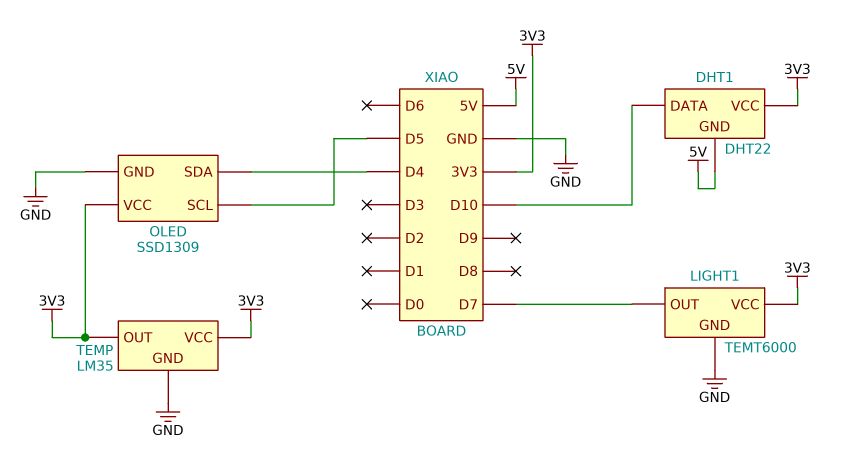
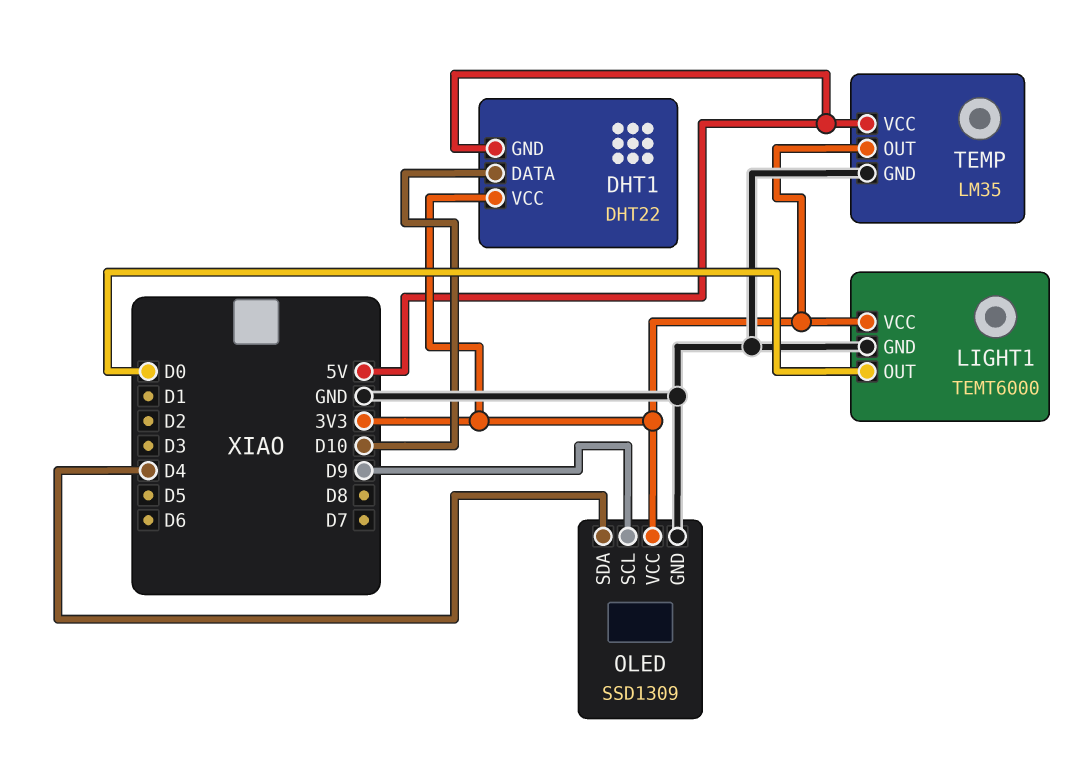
LIGHT1 pin OUT: D7 -> D0
OLED pin SCL: D5 -> D9
TEMP pin VCC: 3V3 -> 5V

